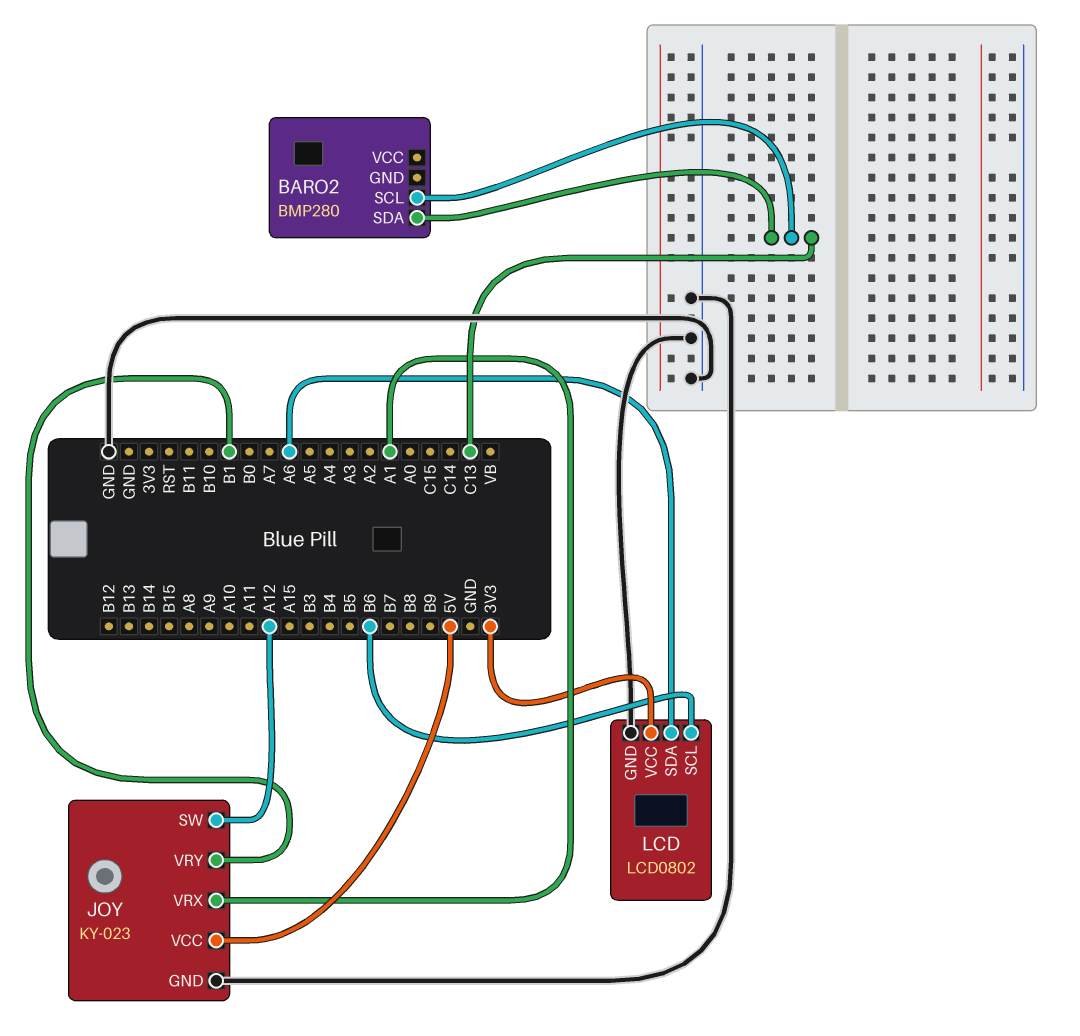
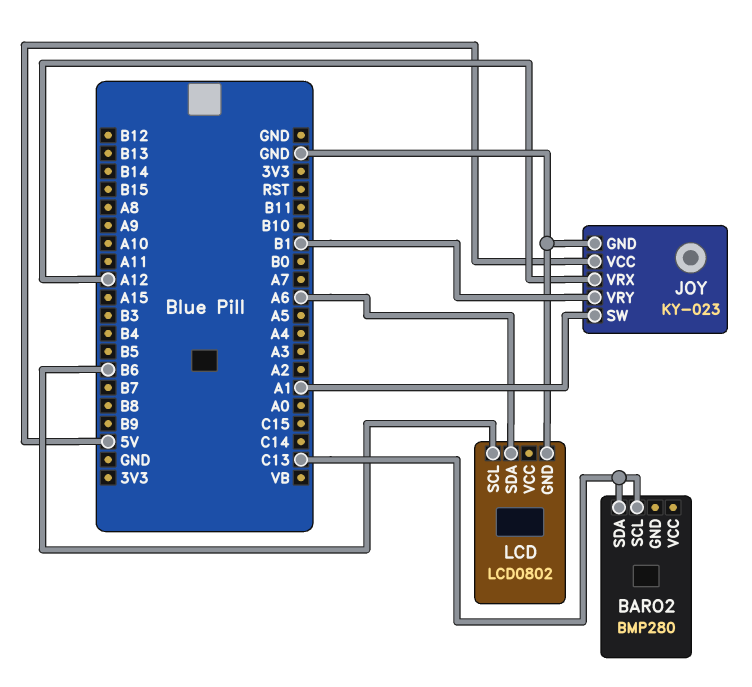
JOY pin SW: A12 -> A1
JOY pin VRX: A1 -> A12
LCD pin VCC: 3V3 -> none

